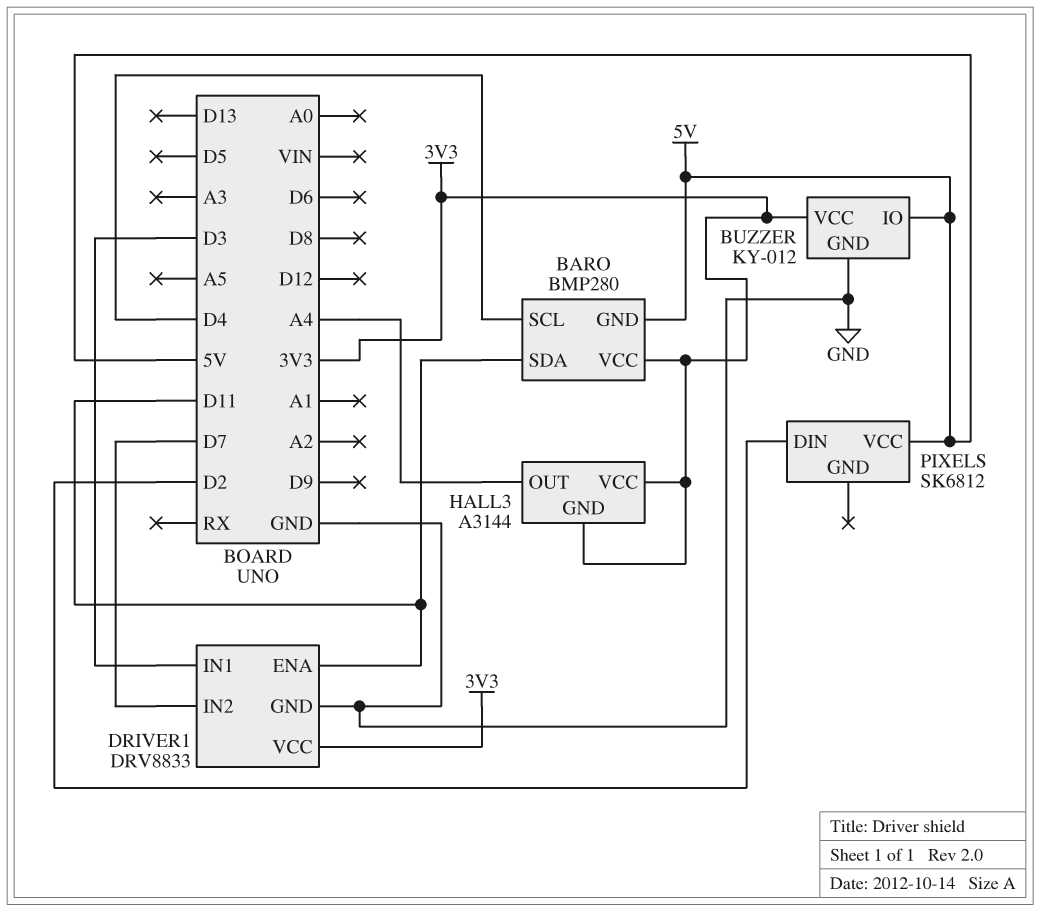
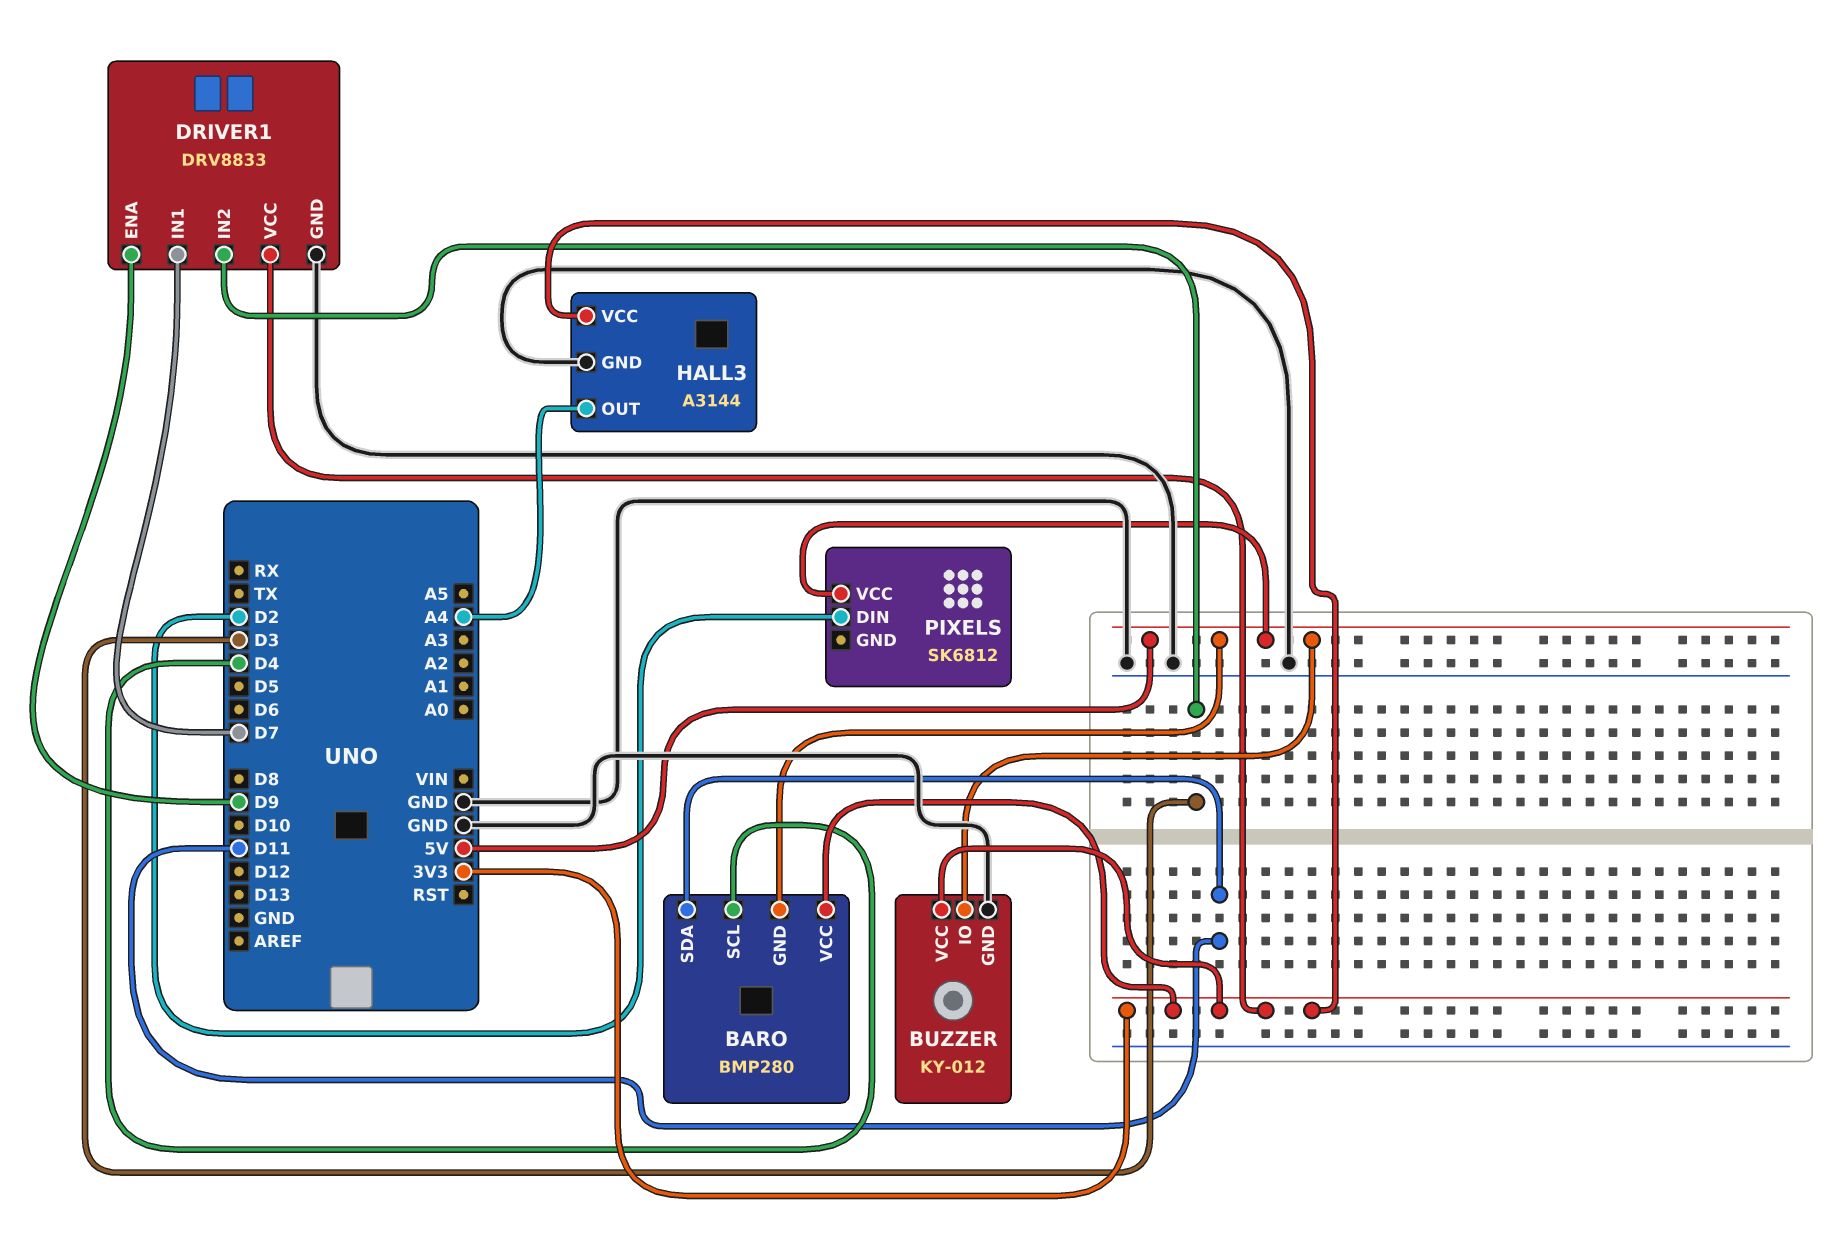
DRIVER1 pin ENA: D11 -> D9
DRIVER1 pin IN1: D3 -> D7
DRIVER1 pin IN2: D7 -> D3
HALL3 pin GND: 3V3 -> GND

